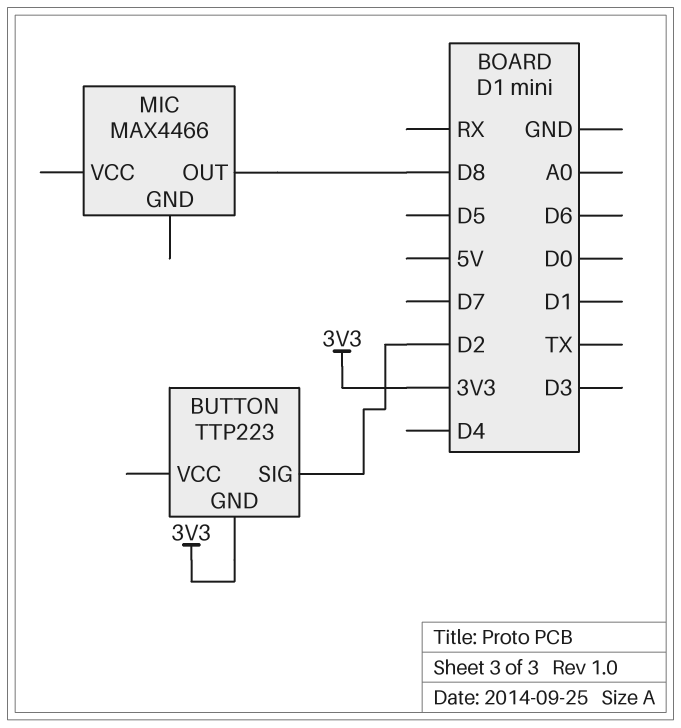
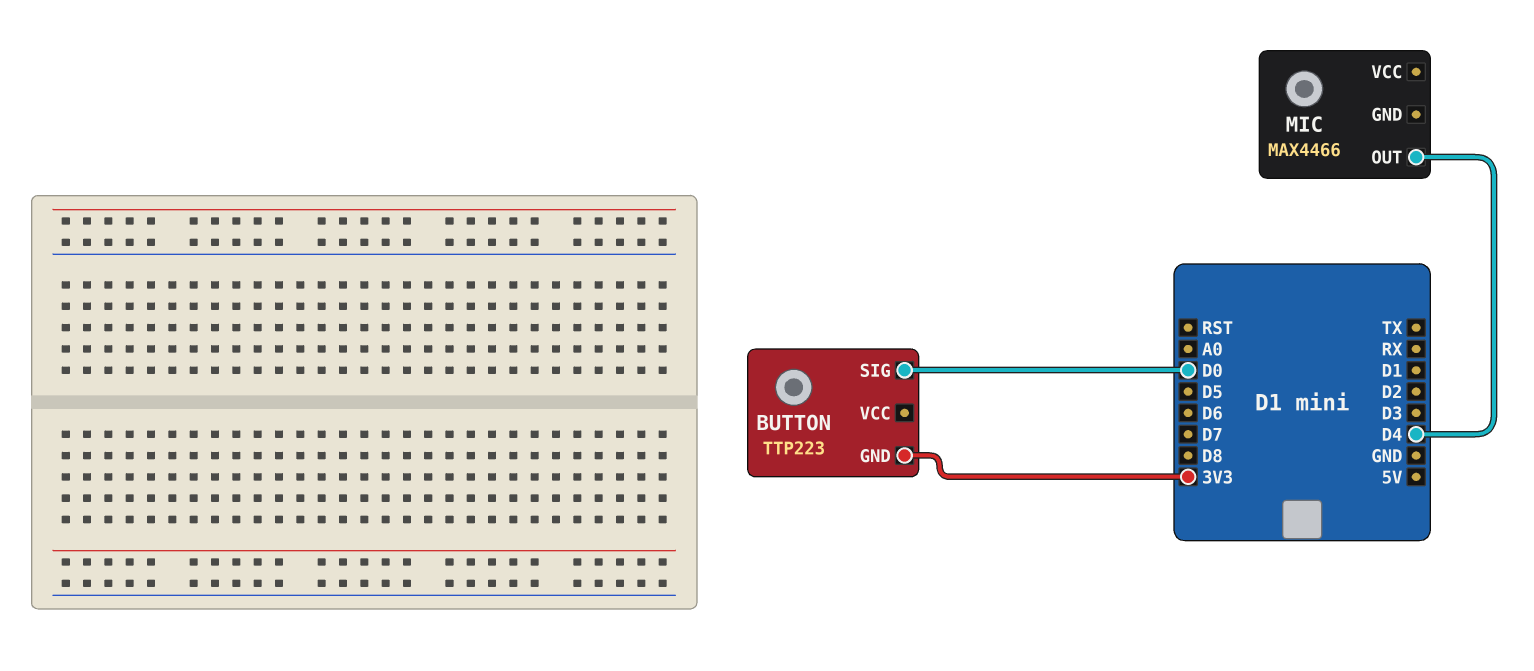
BUTTON pin SIG: D2 -> D0
MIC pin OUT: D8 -> D4

